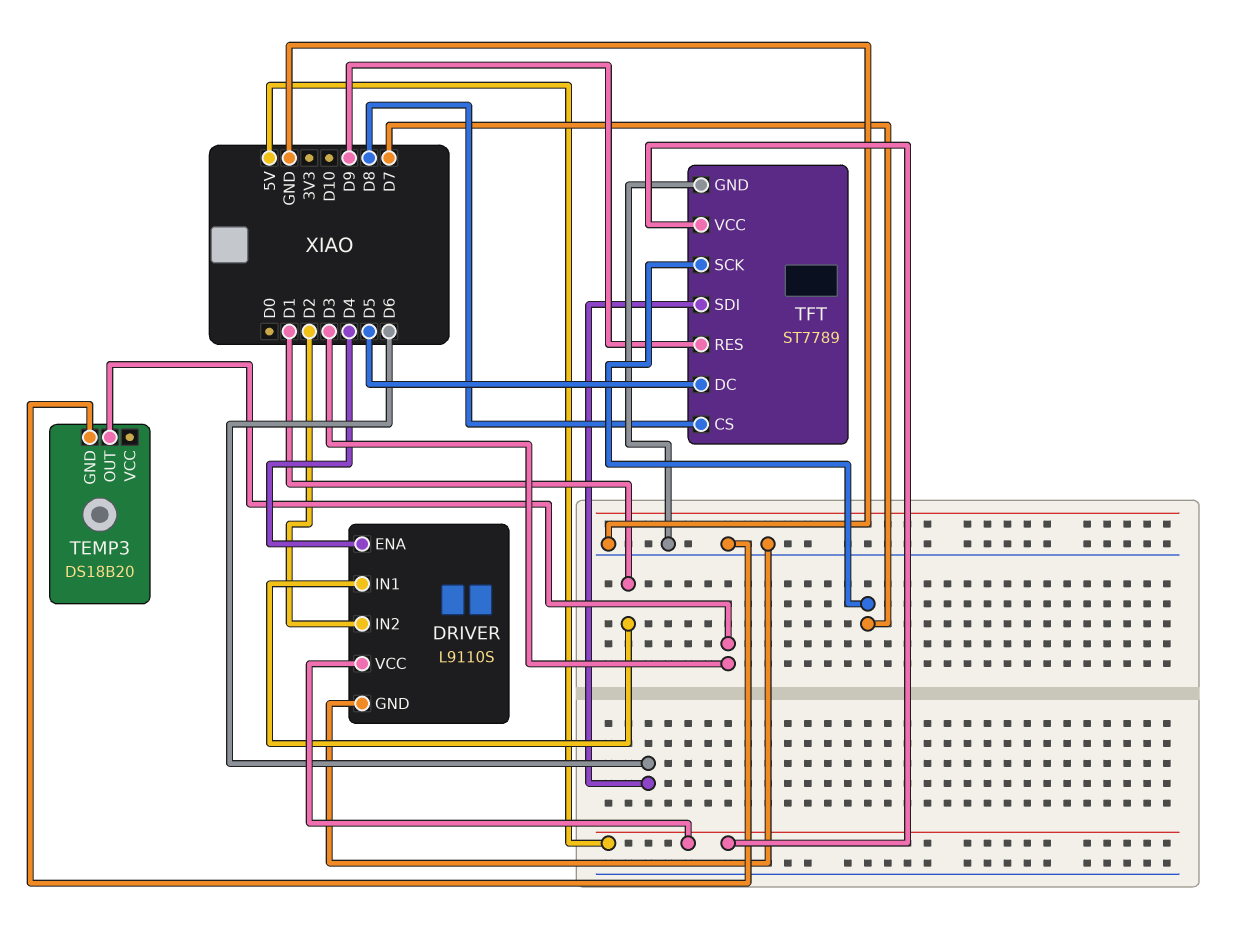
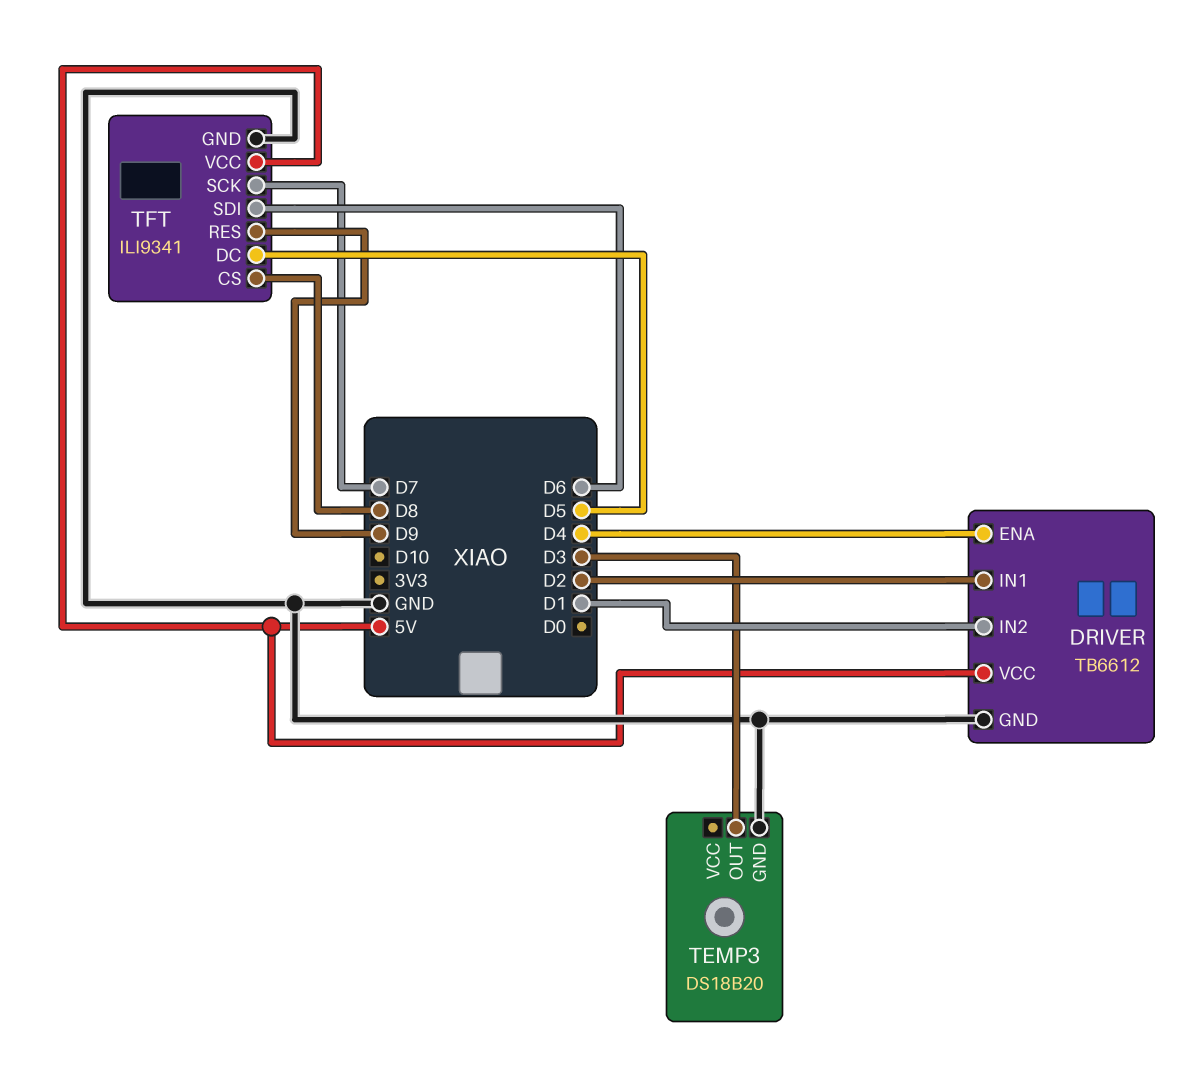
DRIVER: L9110S -> TB6612
DRIVER pin IN1: D1 -> D2
DRIVER pin IN2: D2 -> D1
TFT: ST7789 -> ILI9341

